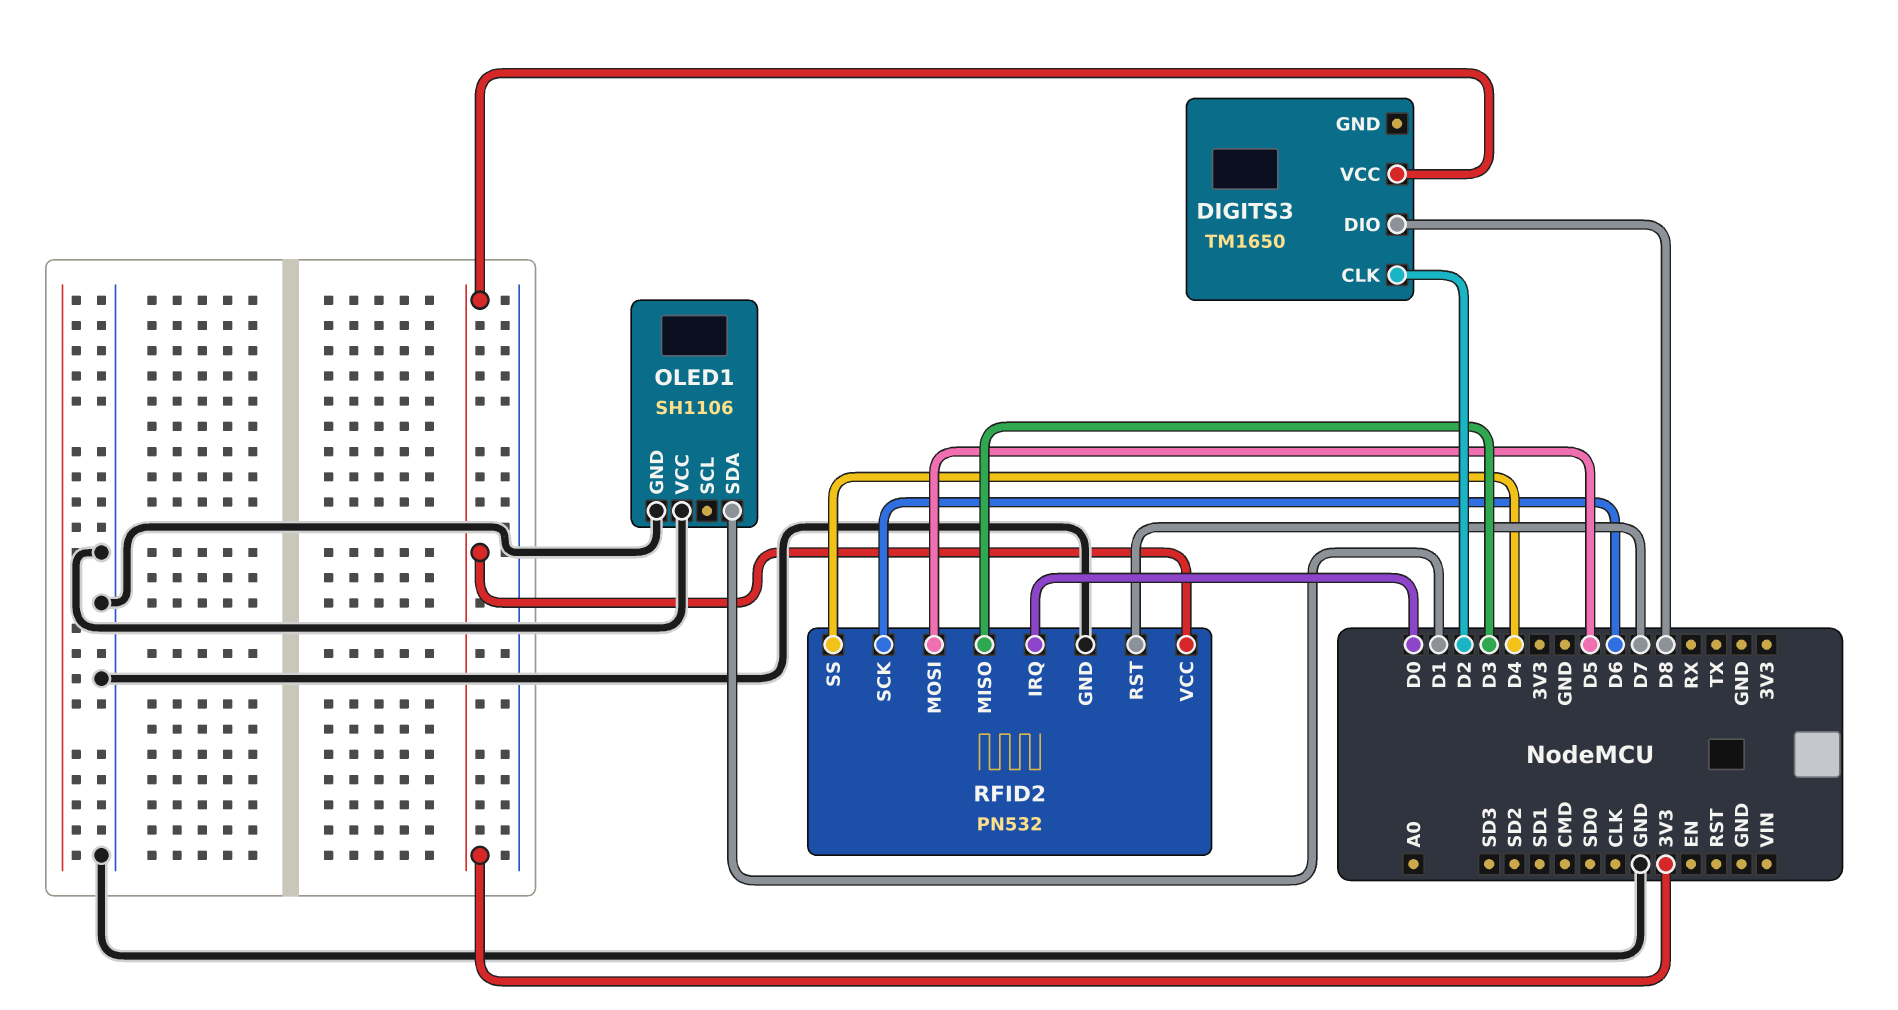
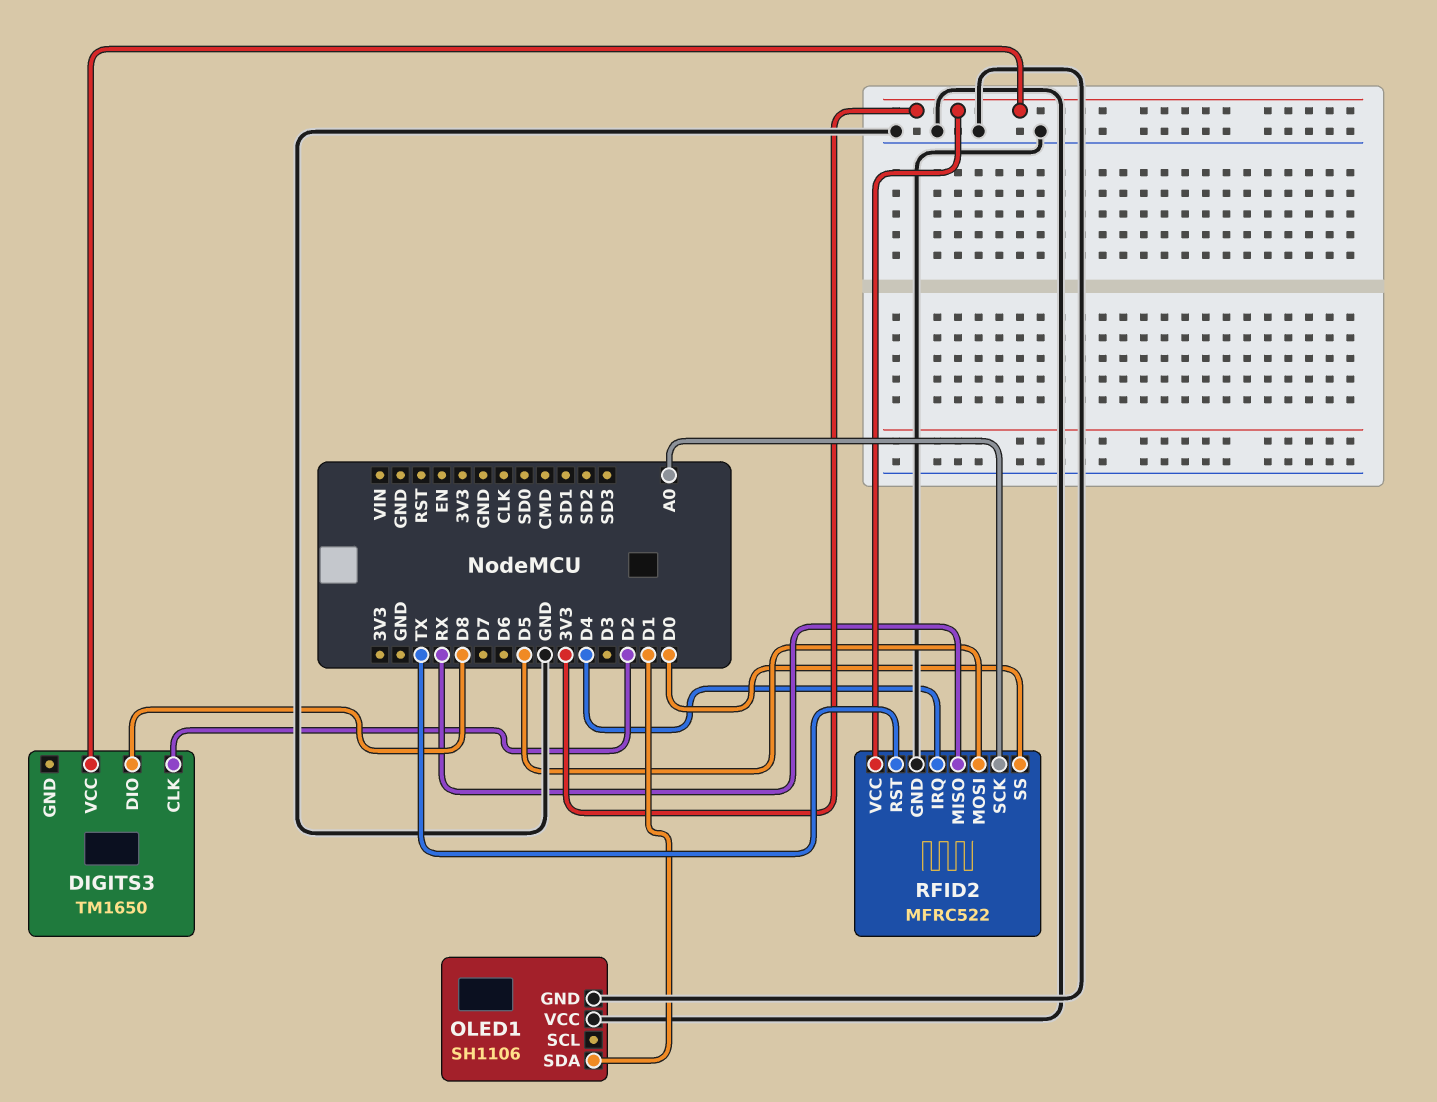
RFID2: PN532 -> MFRC522
RFID2 pin IRQ: D0 -> D4
RFID2 pin MISO: D3 -> RX
RFID2 pin RST: D7 -> TX
RFID2 pin SCK: D6 -> A0
RFID2 pin SS: D4 -> D0

